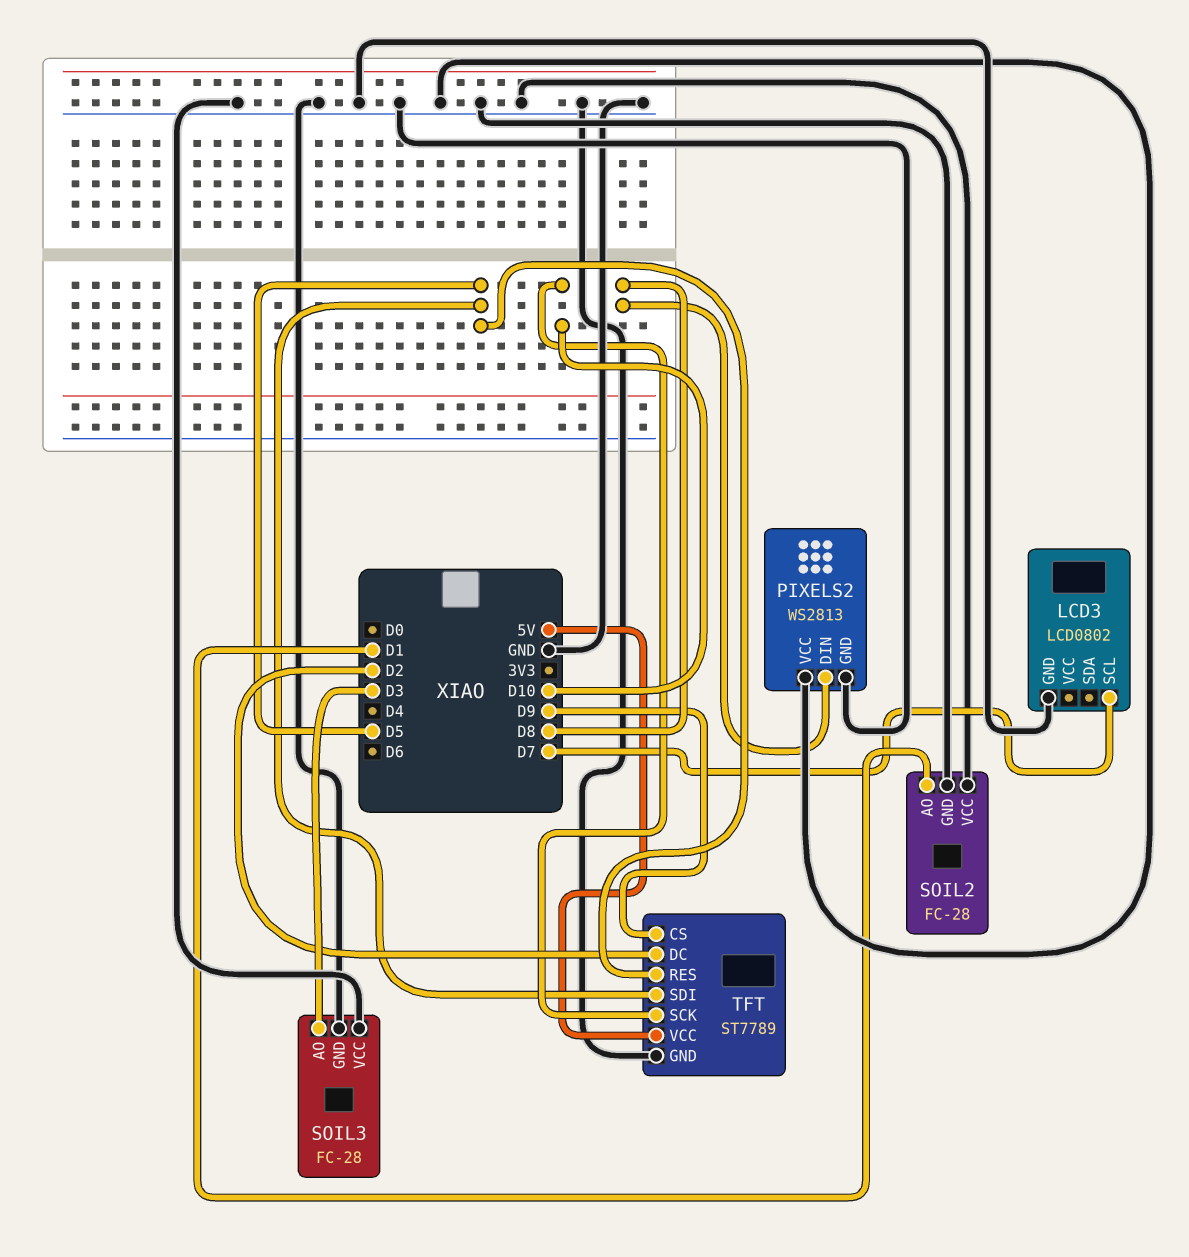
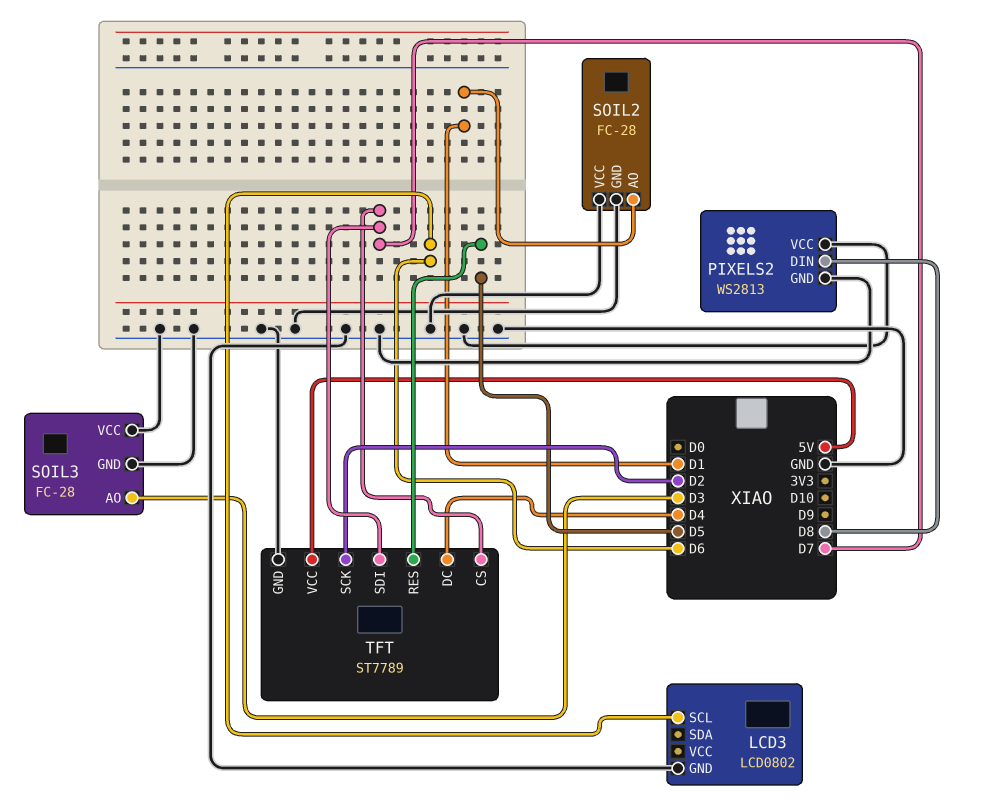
LCD3 pin SCL: D7 -> D6
TFT pin CS: D9 -> D7
TFT pin DC: D2 -> D4
TFT pin SCK: D10 -> D2
TFT pin SDI: D5 -> D7

